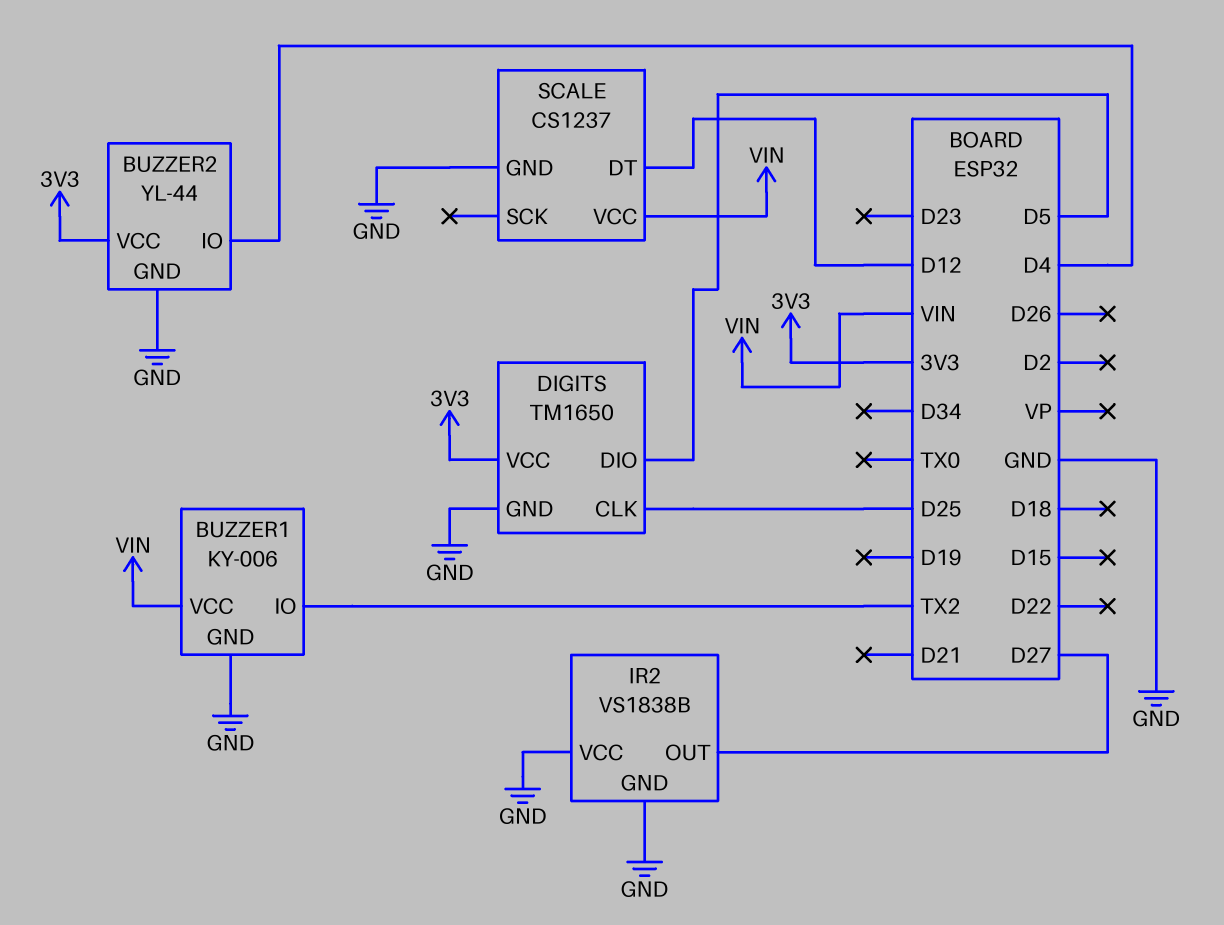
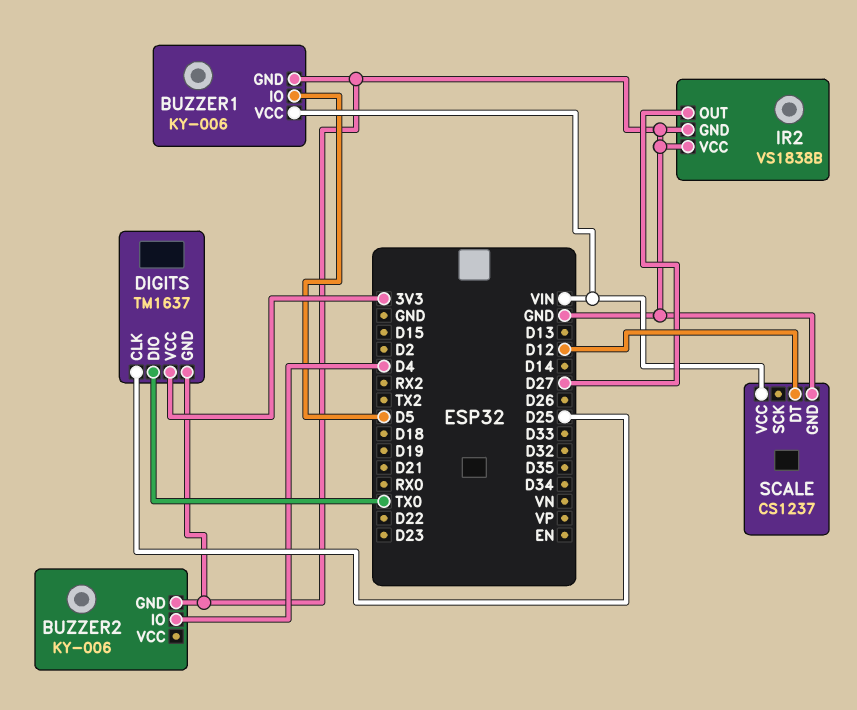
BUZZER1 pin IO: TX2 -> D5
BUZZER2: YL-44 -> KY-006
BUZZER2 pin VCC: 3V3 -> none
DIGITS: TM1650 -> TM1637
DIGITS pin DIO: D5 -> TX0

